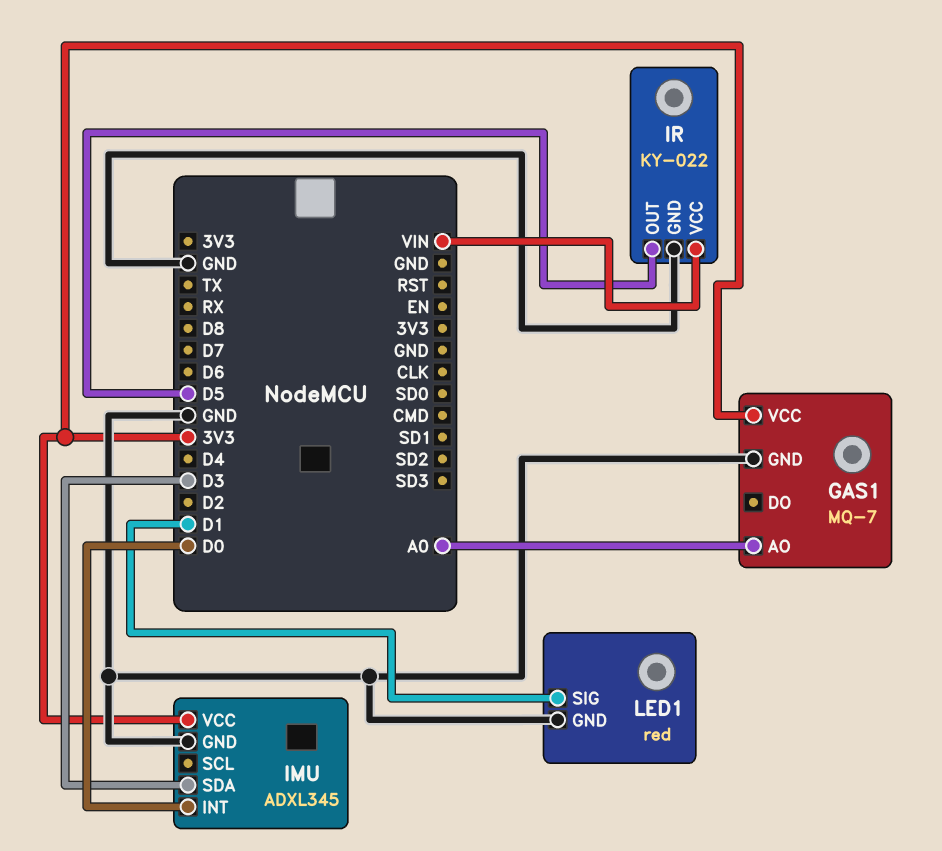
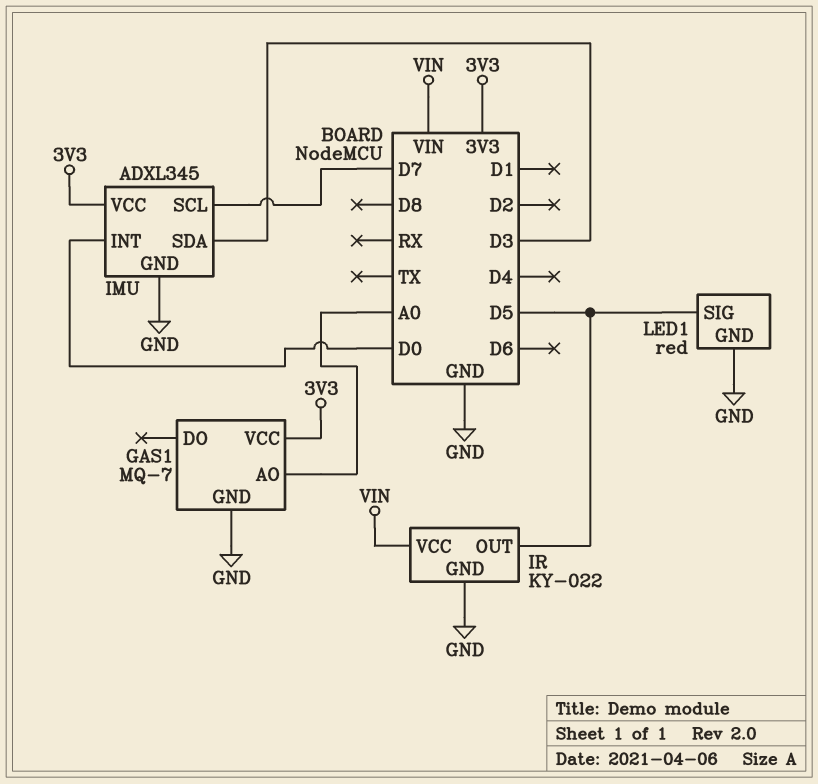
IMU pin SCL: none -> D7
LED1 pin SIG: D1 -> D5

